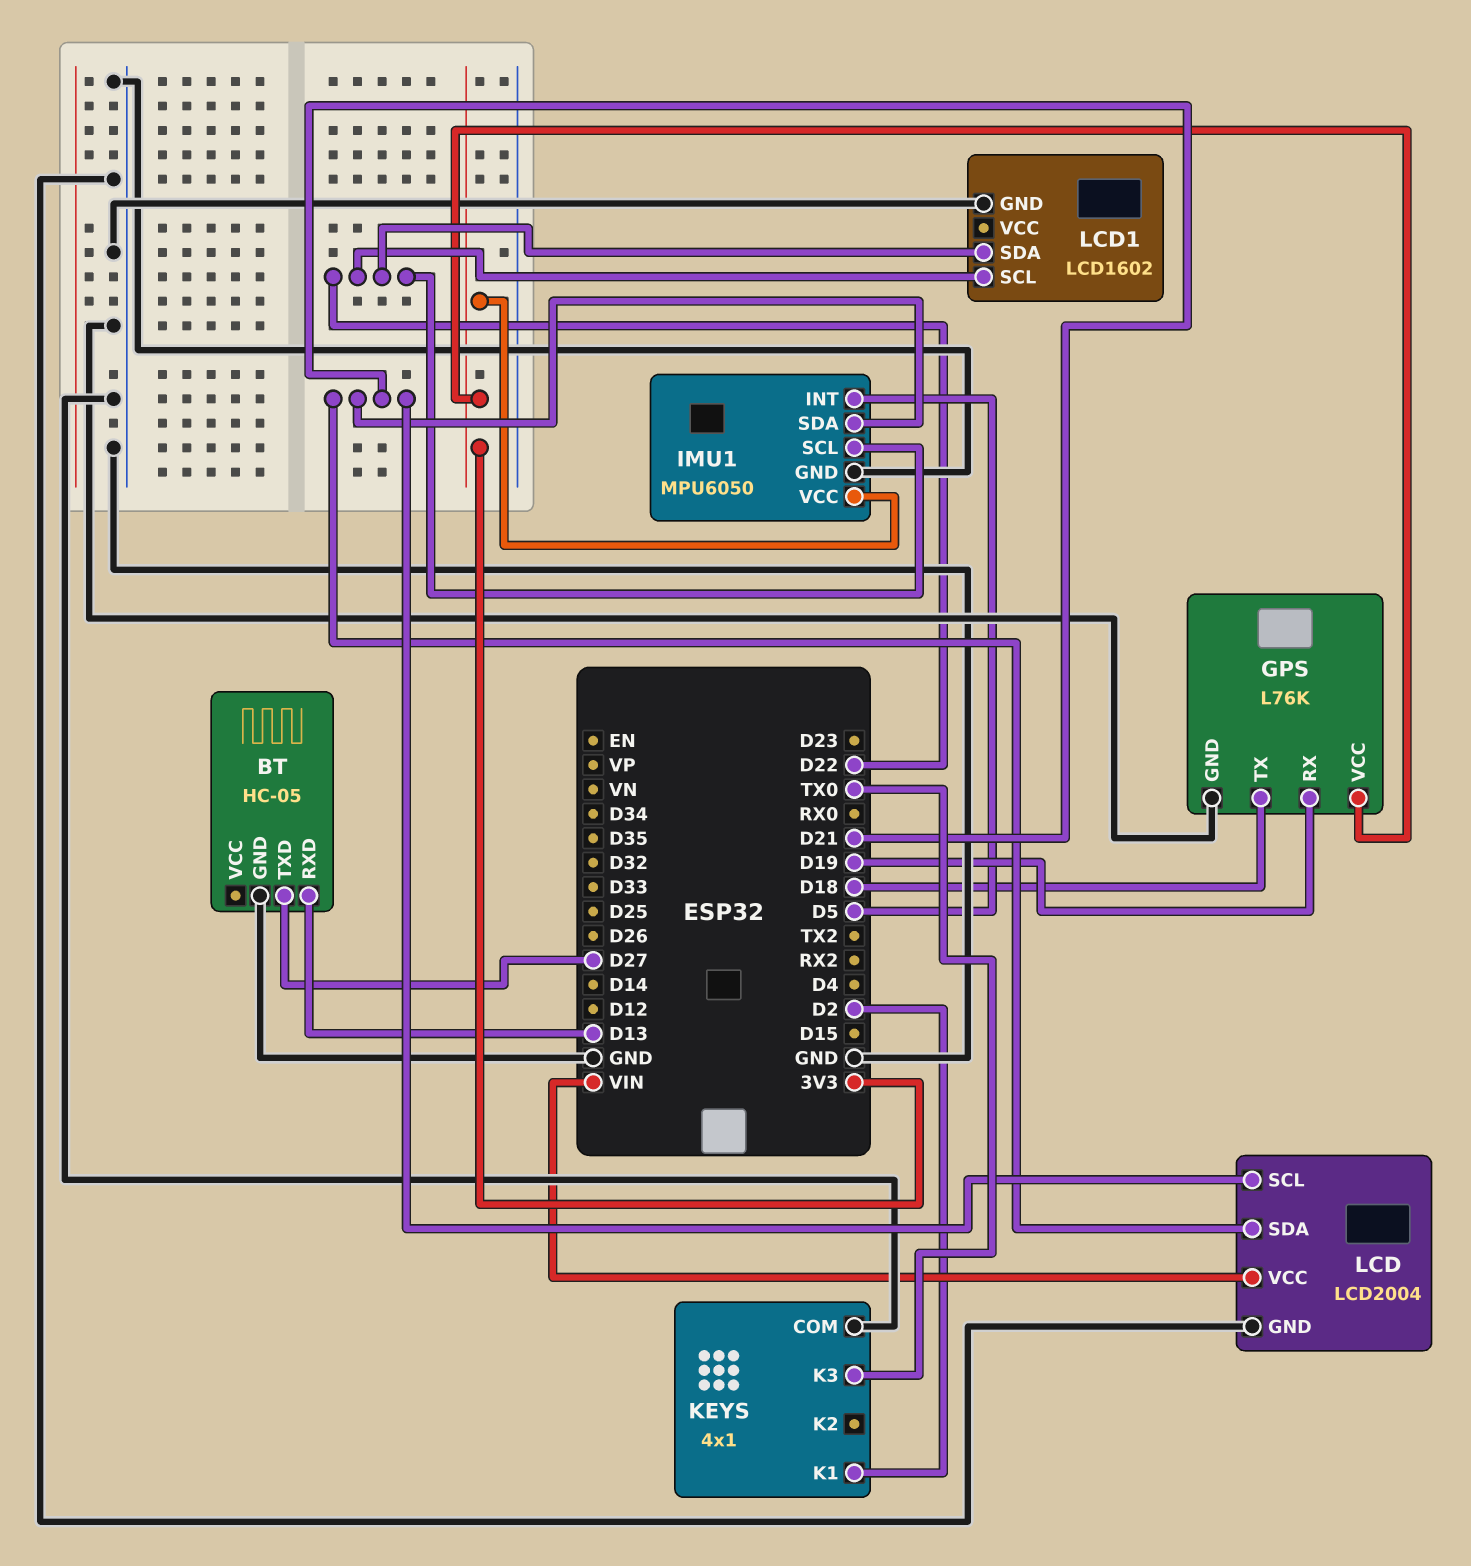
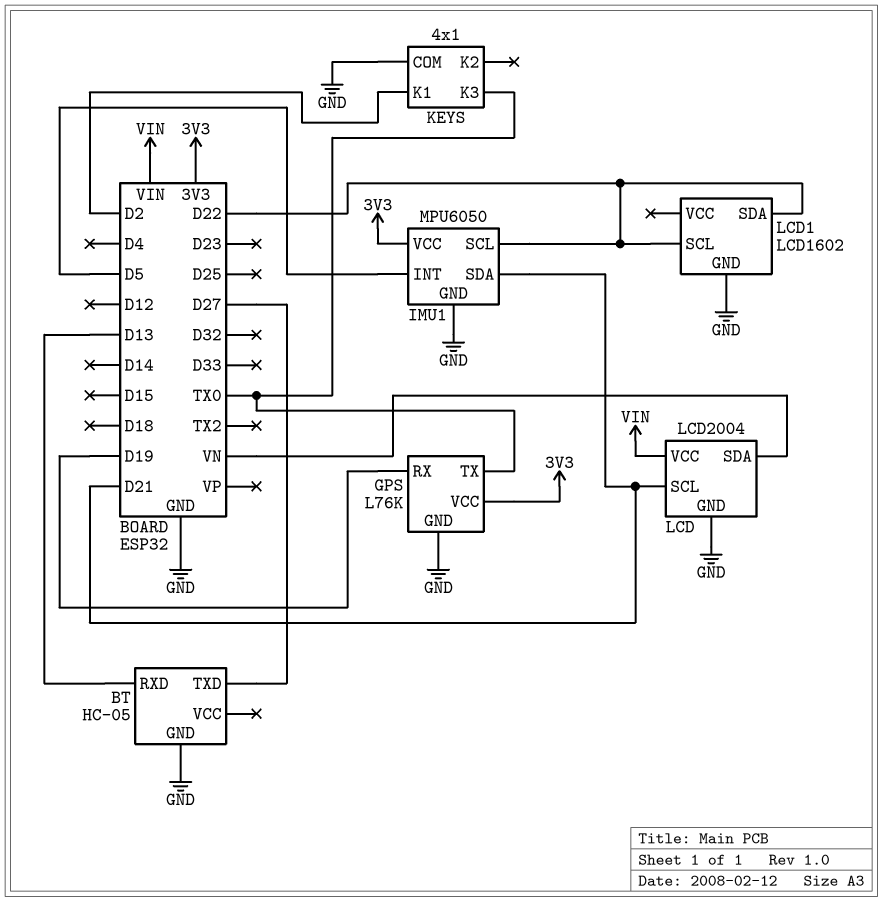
GPS pin TX: D18 -> TX0
LCD pin SDA: D21 -> VN

